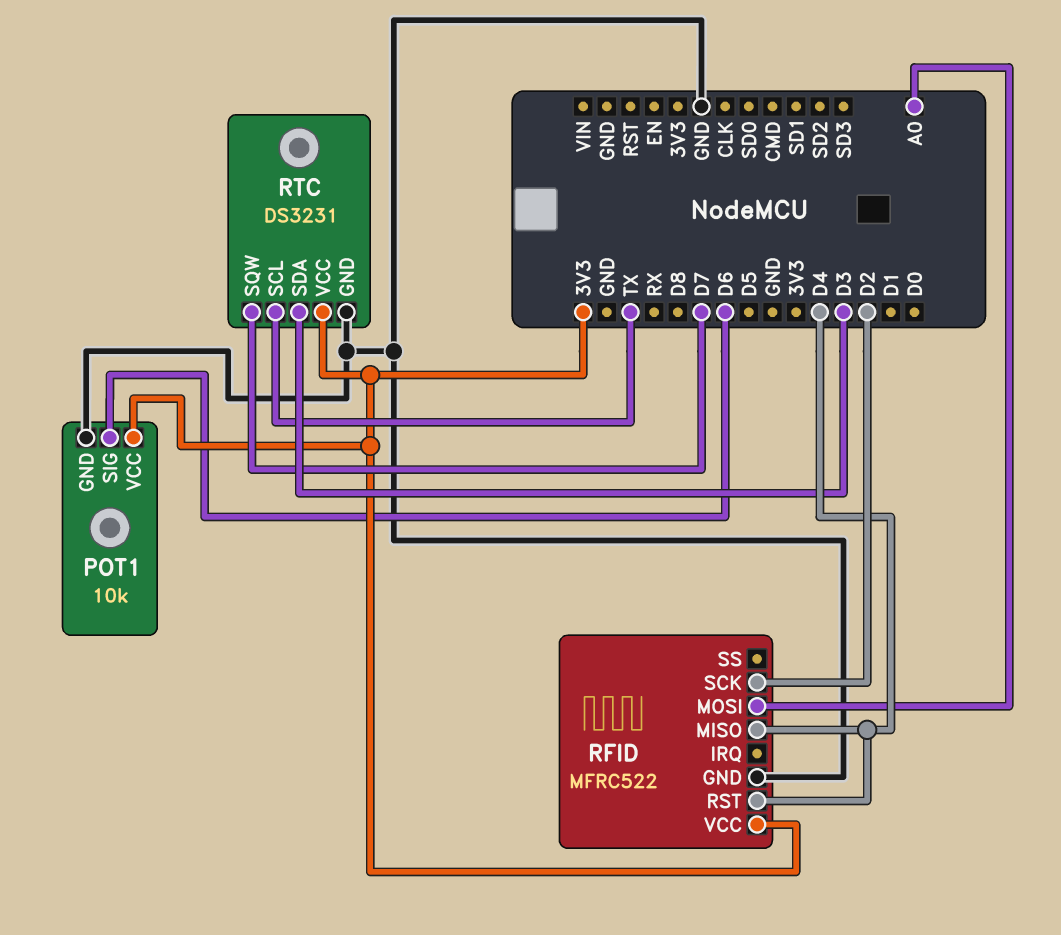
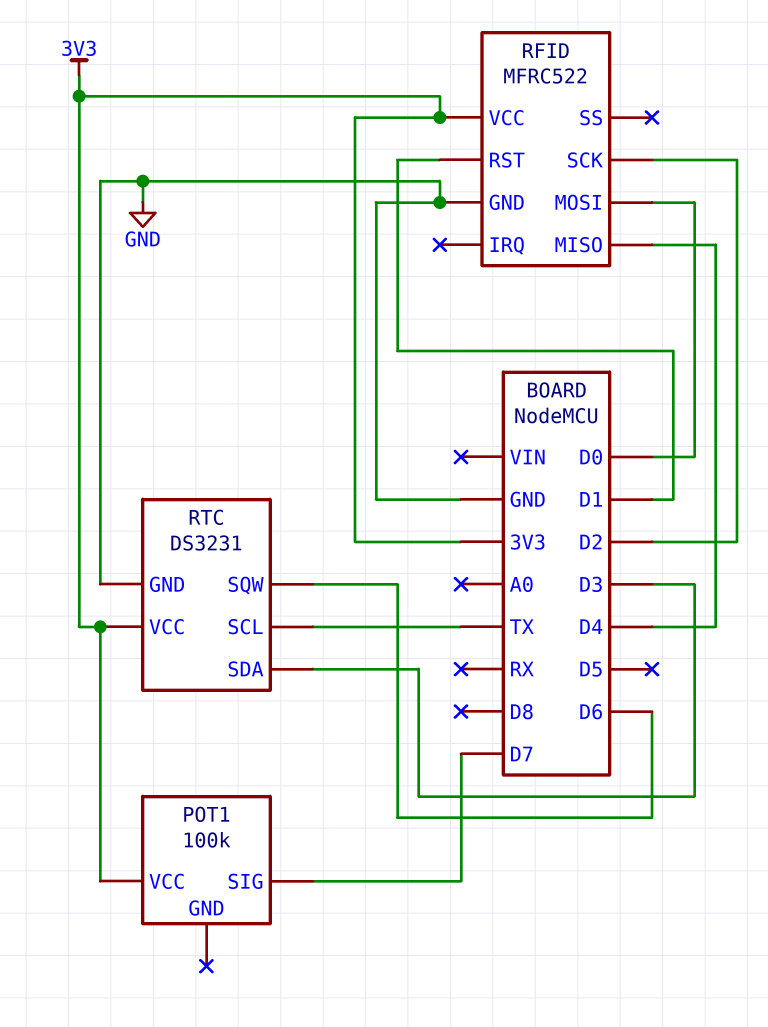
POT1: 10k -> 100k
POT1 pin GND: GND -> none
POT1 pin SIG: D6 -> D7
RFID pin MOSI: A0 -> D0
RFID pin RST: D4 -> D1
RTC pin SQW: D7 -> D6

